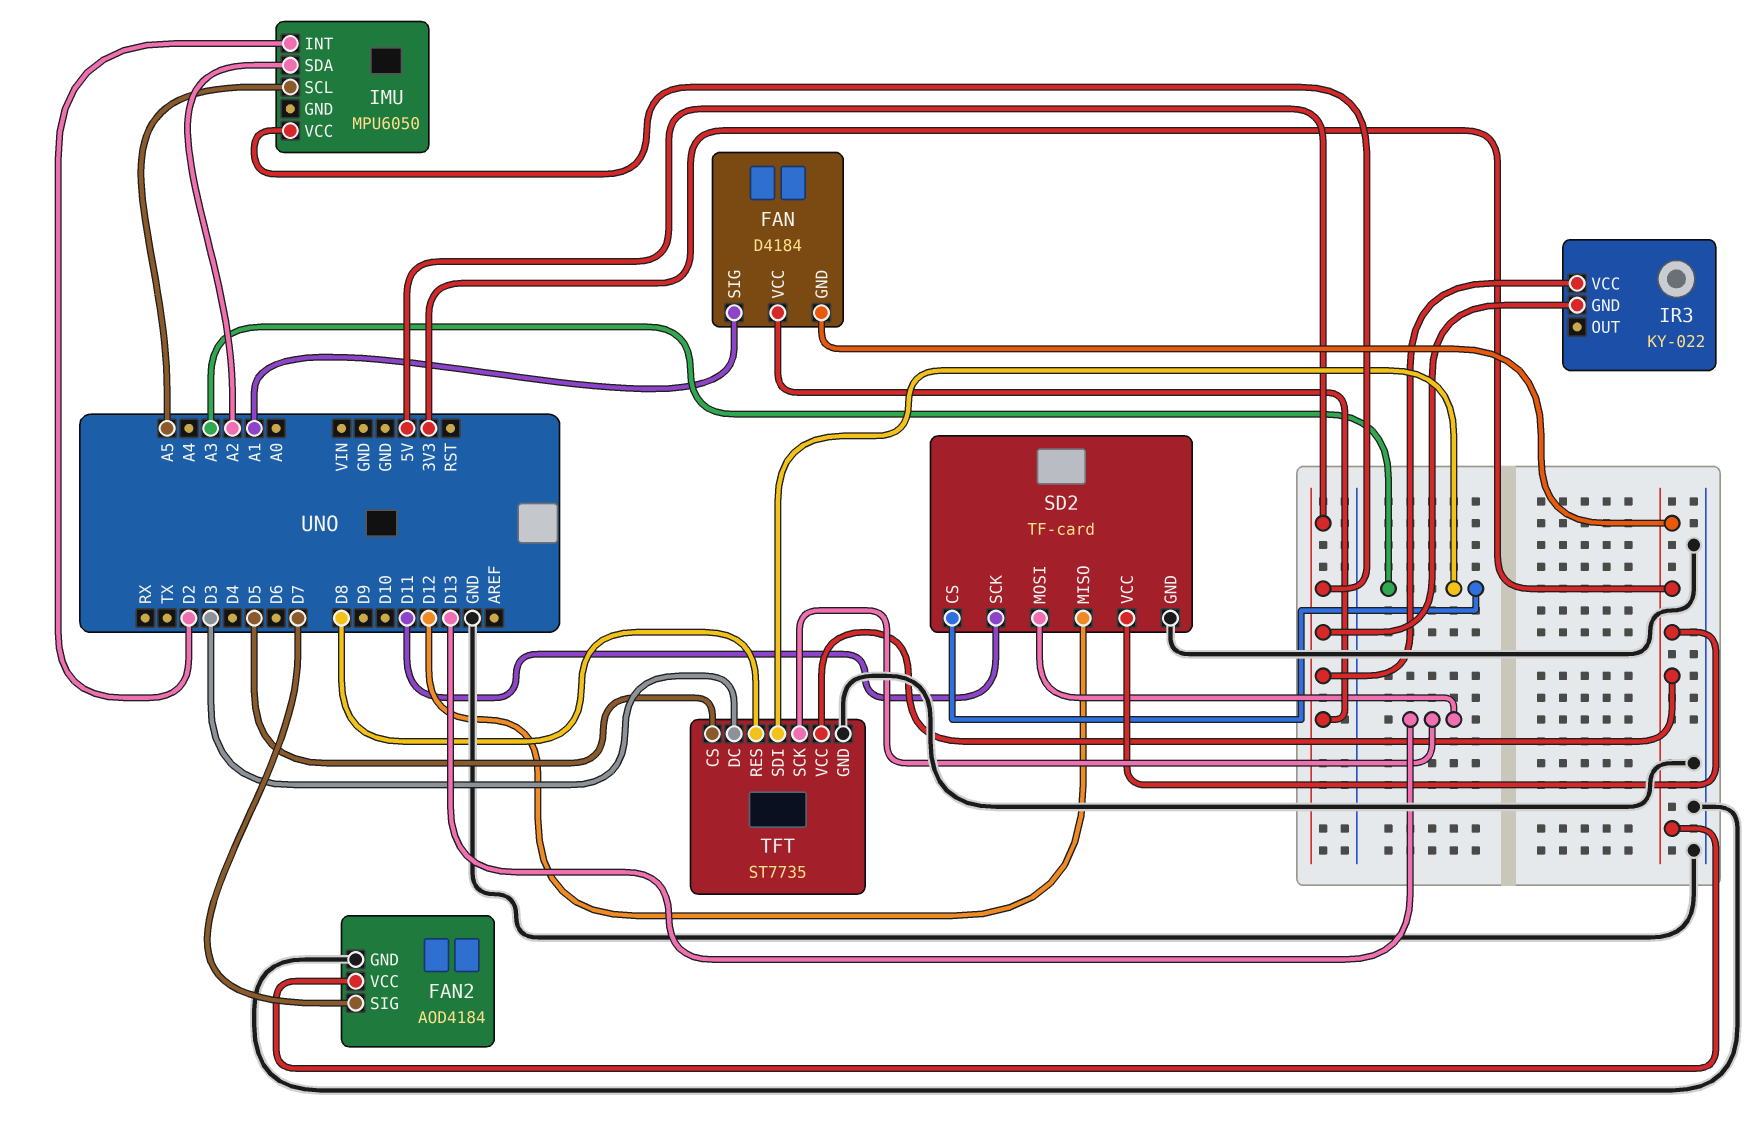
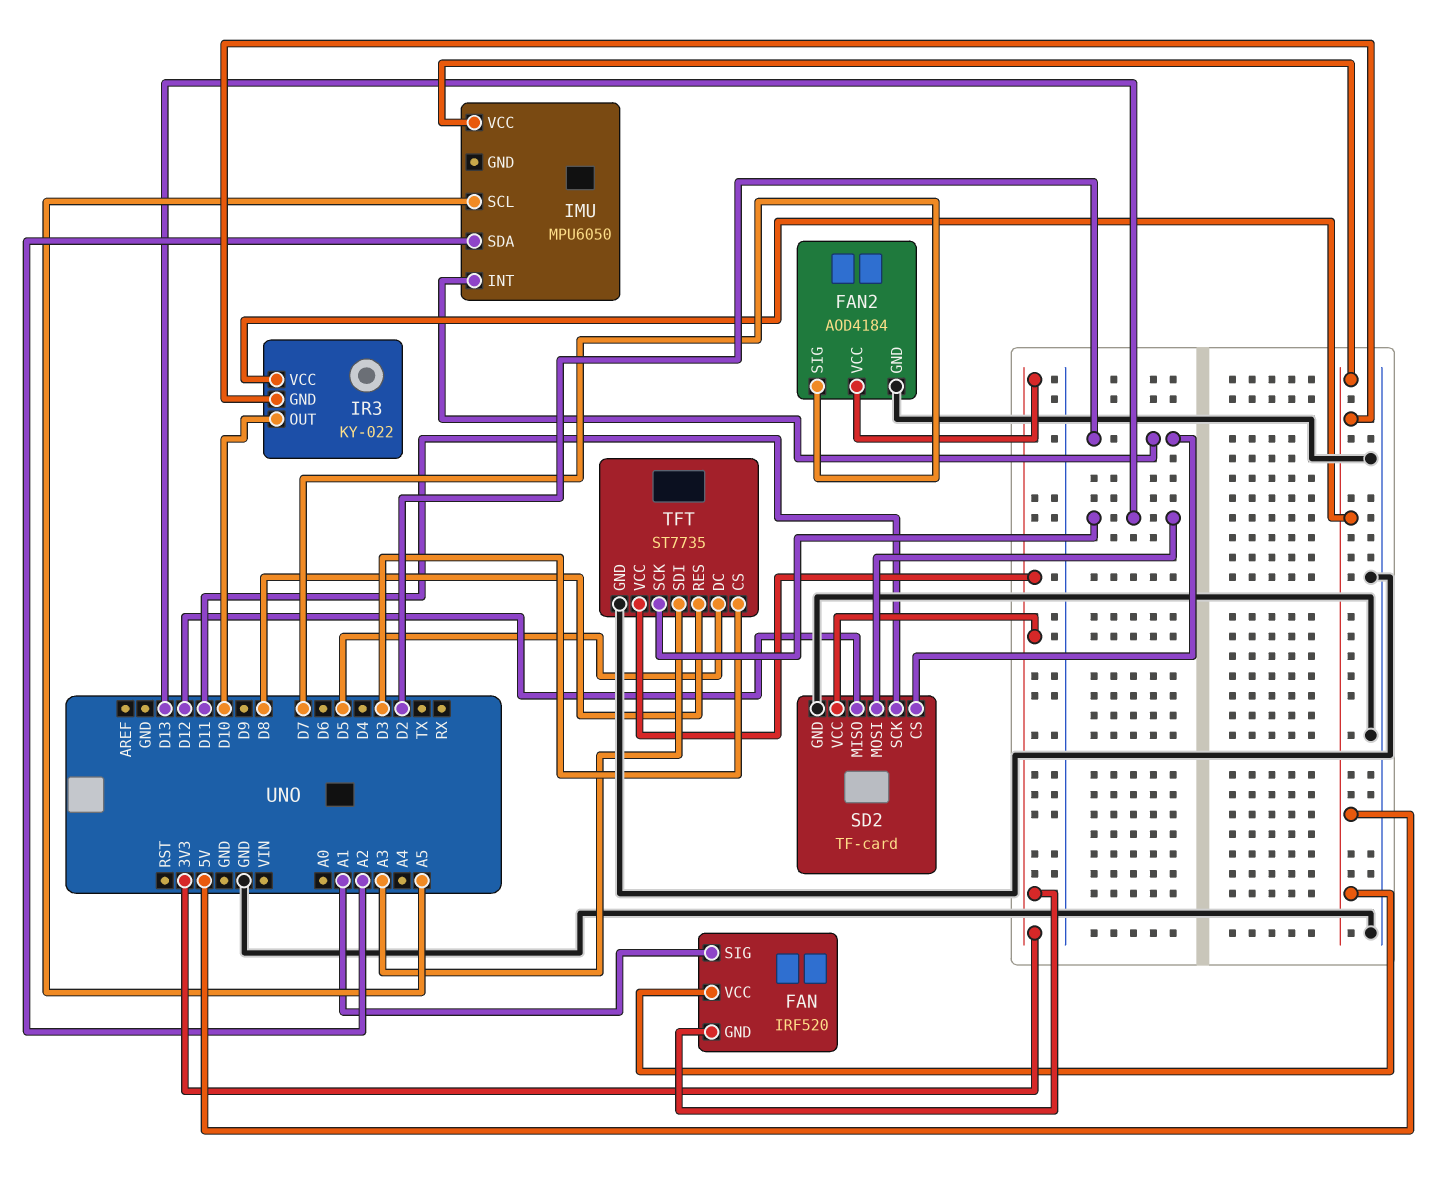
FAN: D4184 -> IRF520
IR3 pin OUT: none -> D10
SD2 pin CS: A3 -> D2
TFT pin CS: D5 -> D3
TFT pin DC: D3 -> D5

